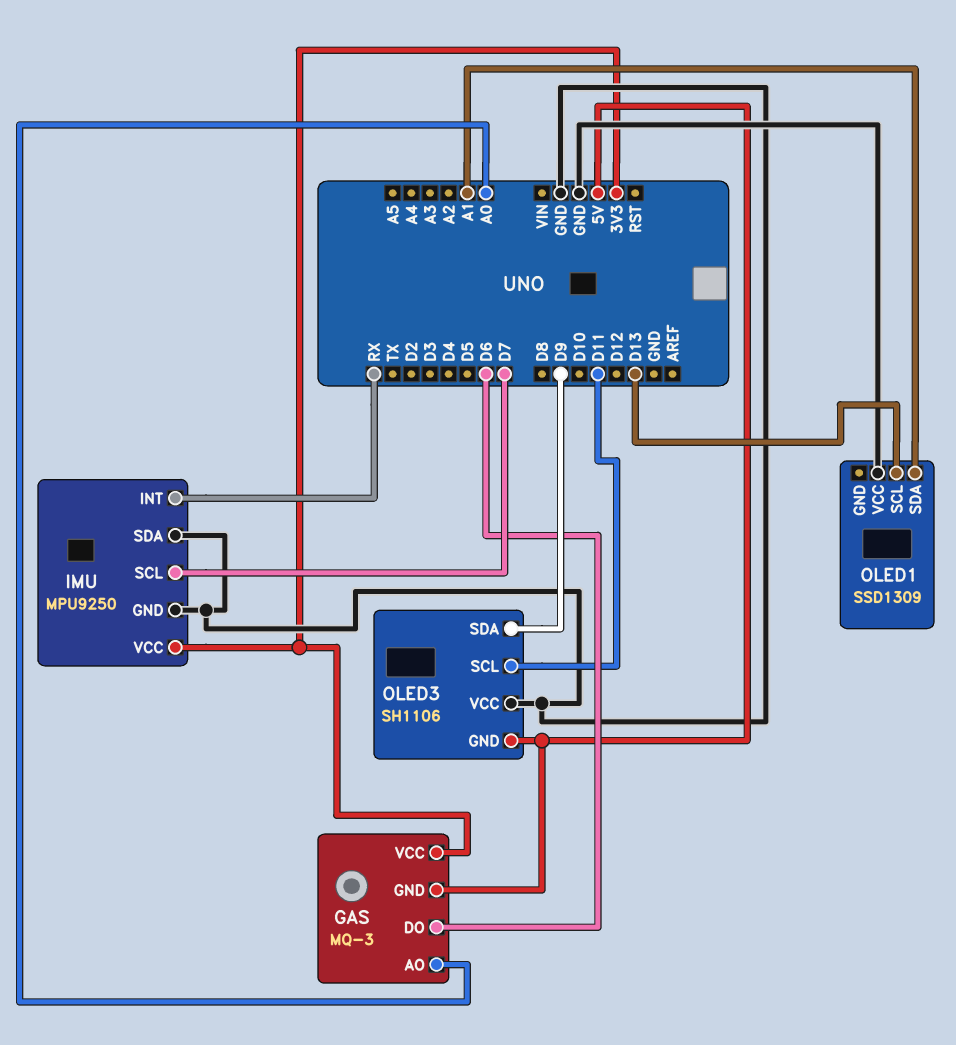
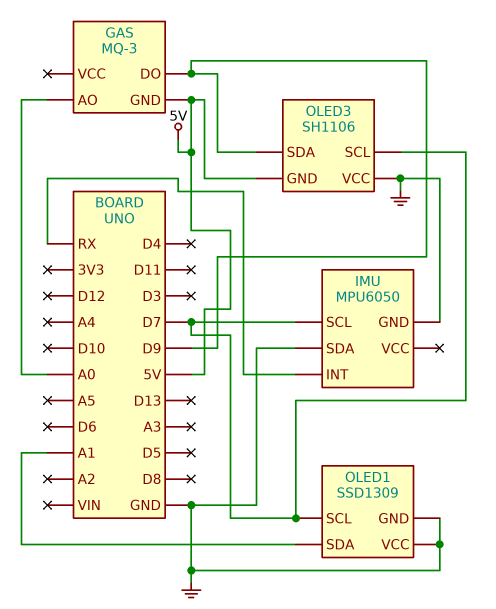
GAS pin DO: D6 -> D9
GAS pin VCC: 3V3 -> none
IMU: MPU9250 -> MPU6050
IMU pin VCC: 3V3 -> none
OLED1 pin GND: none -> GND
OLED1 pin SCL: D13 -> D7
OLED3 pin SCL: D11 -> D7

